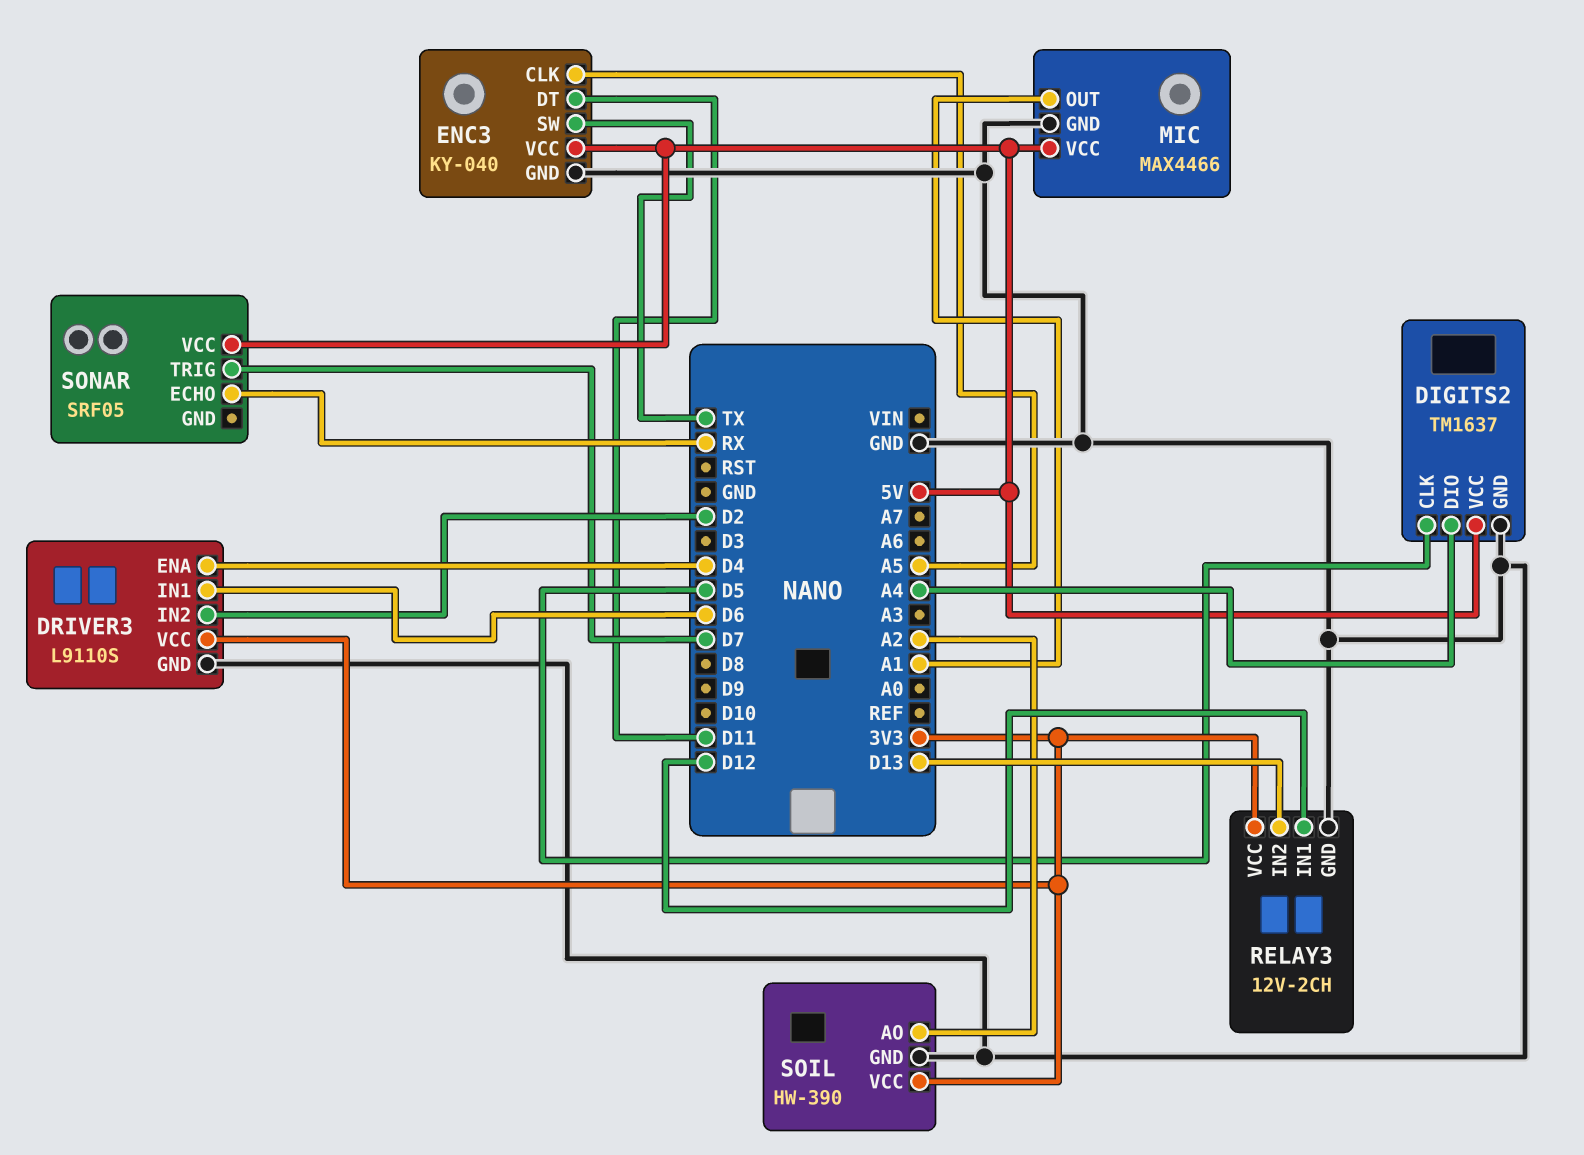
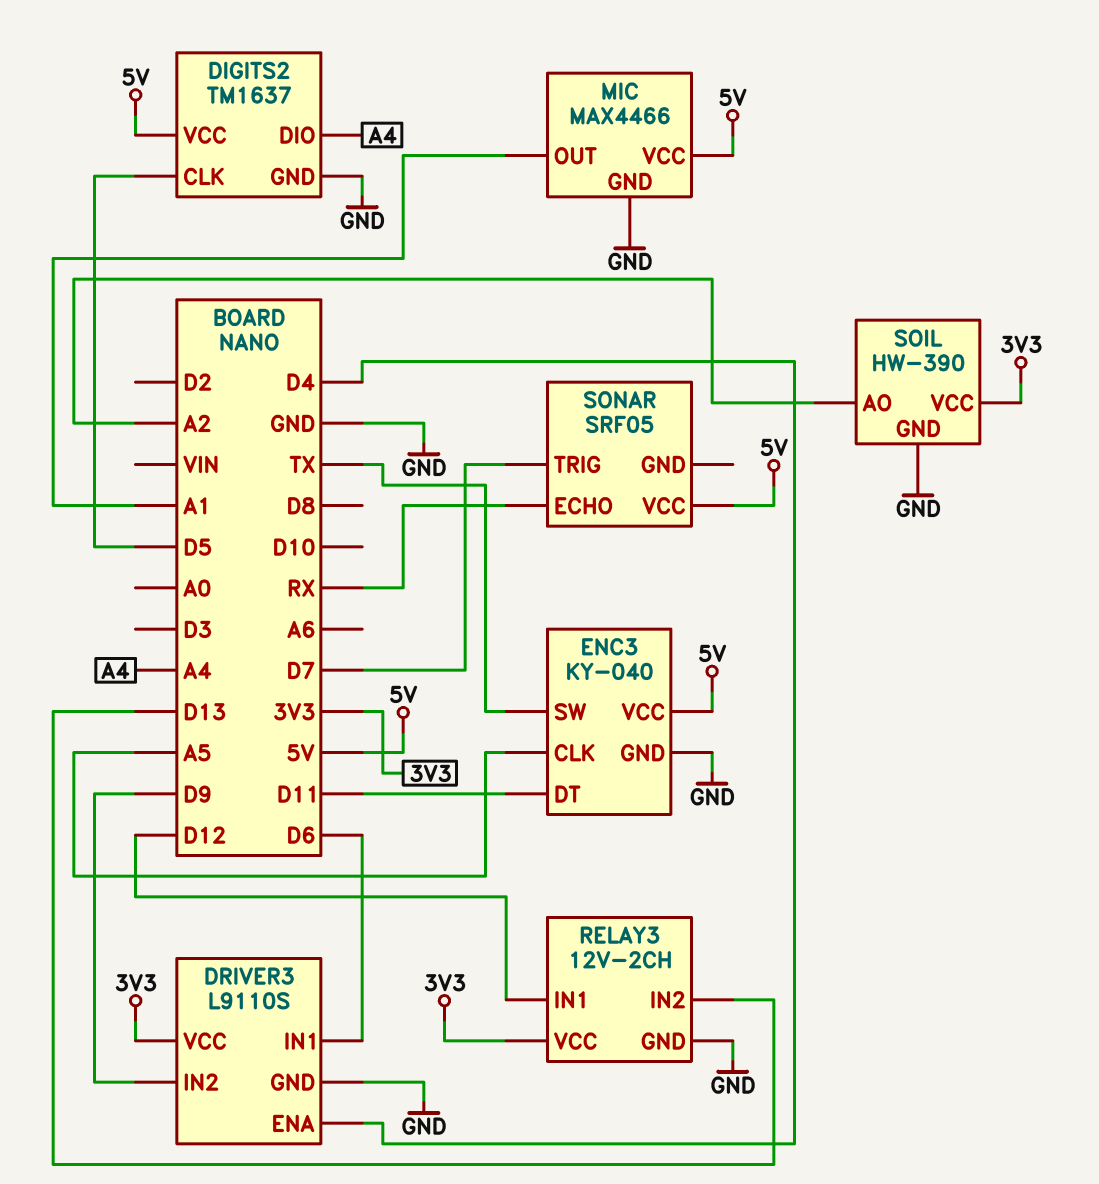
DRIVER3 pin IN2: D2 -> D9

